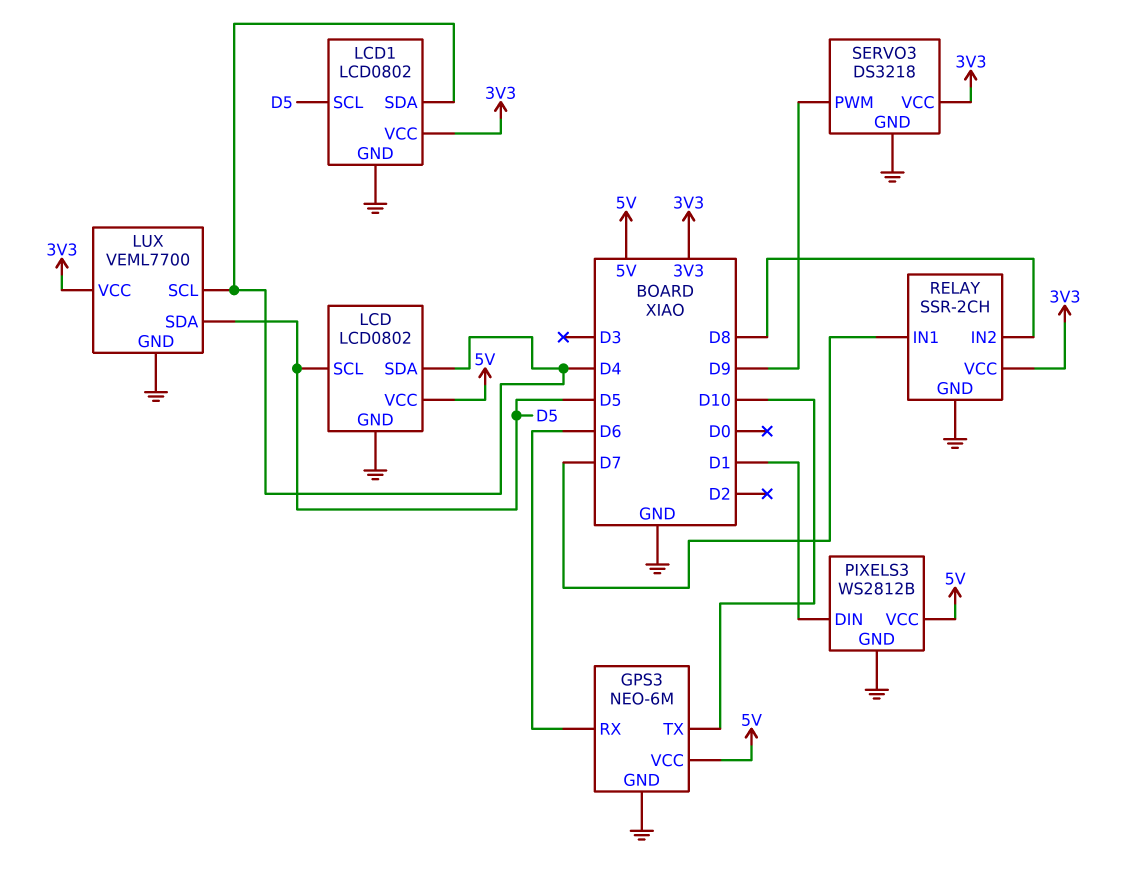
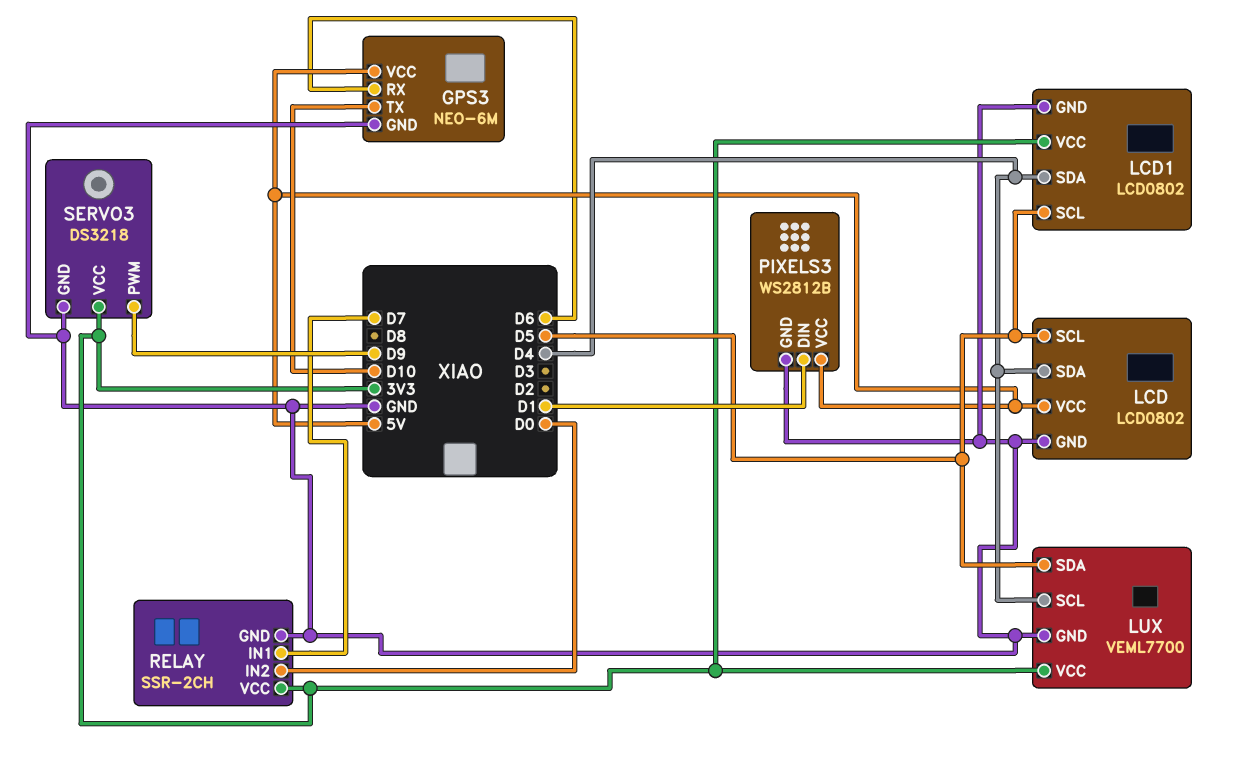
RELAY pin IN2: D8 -> D0

